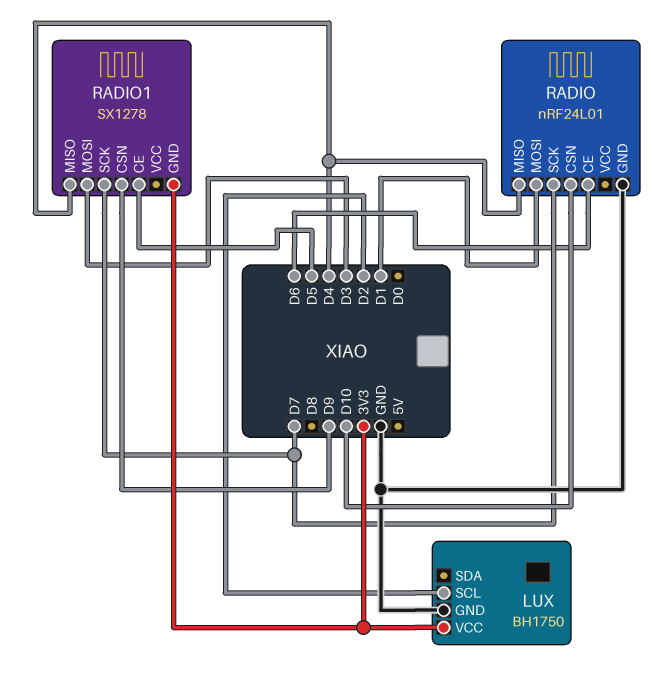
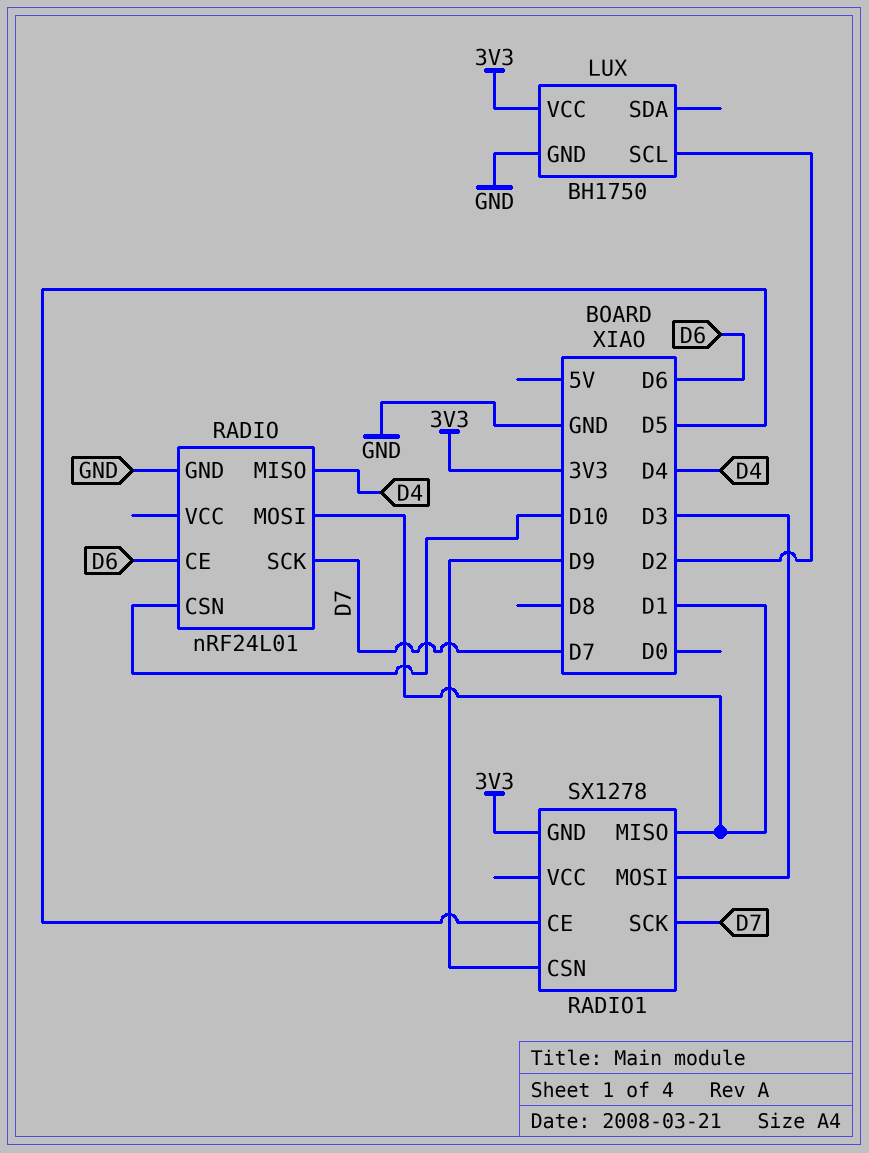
RADIO1 pin MISO: D4 -> D1

